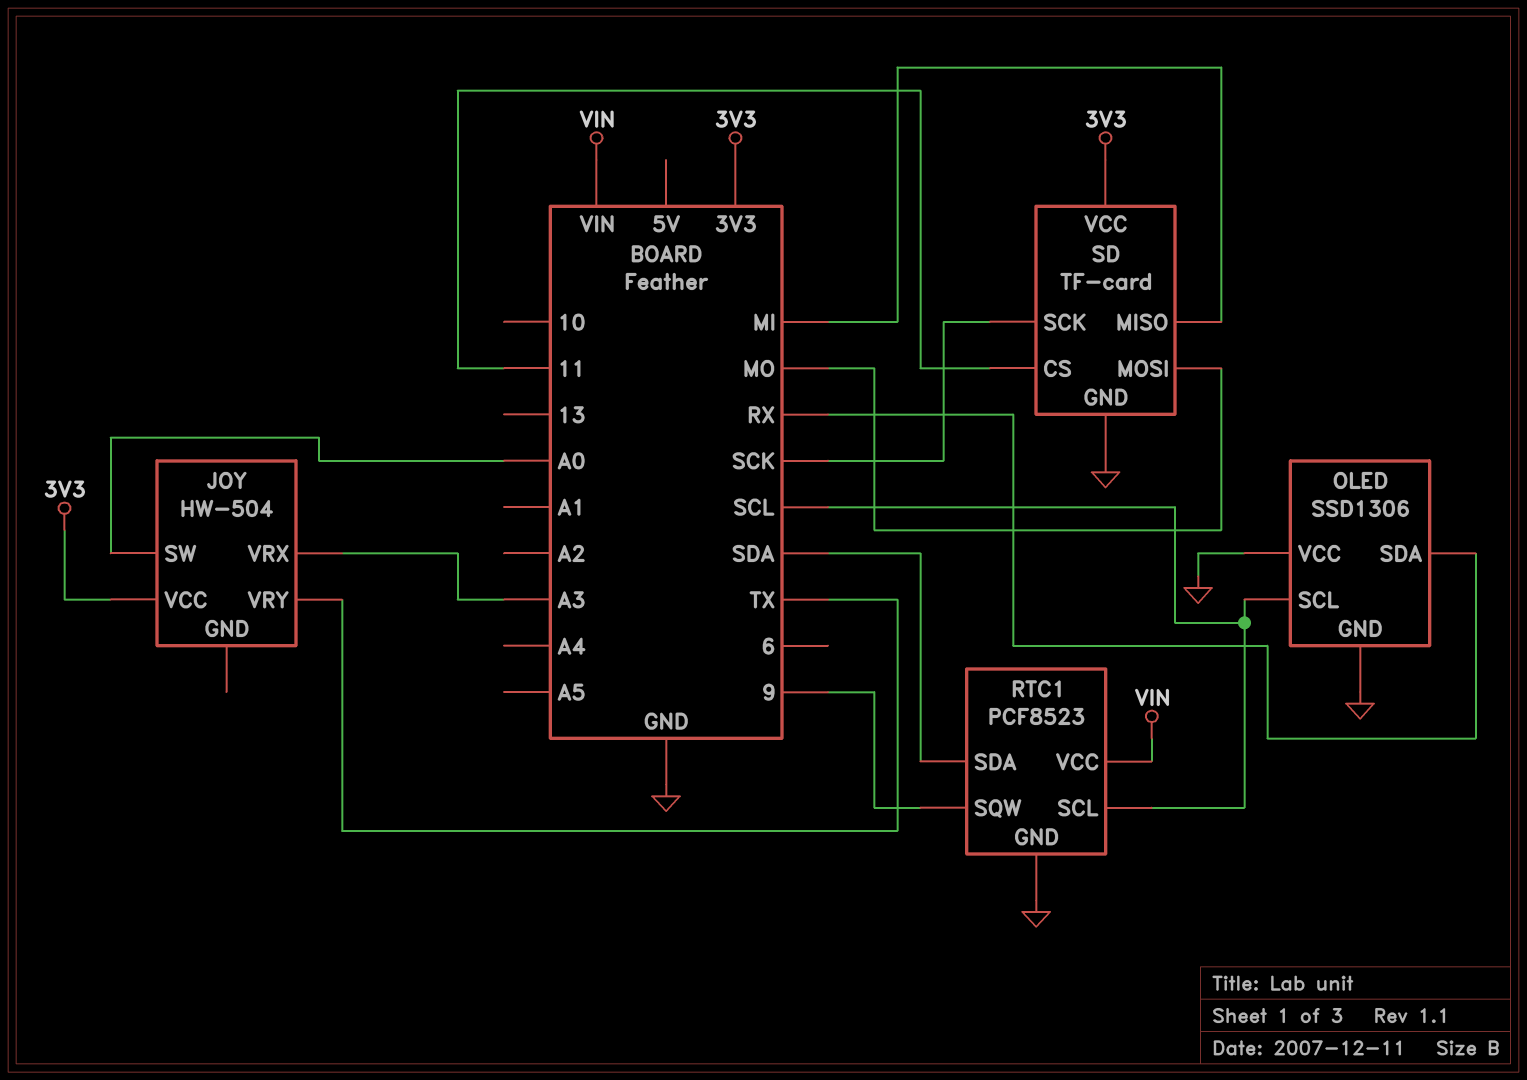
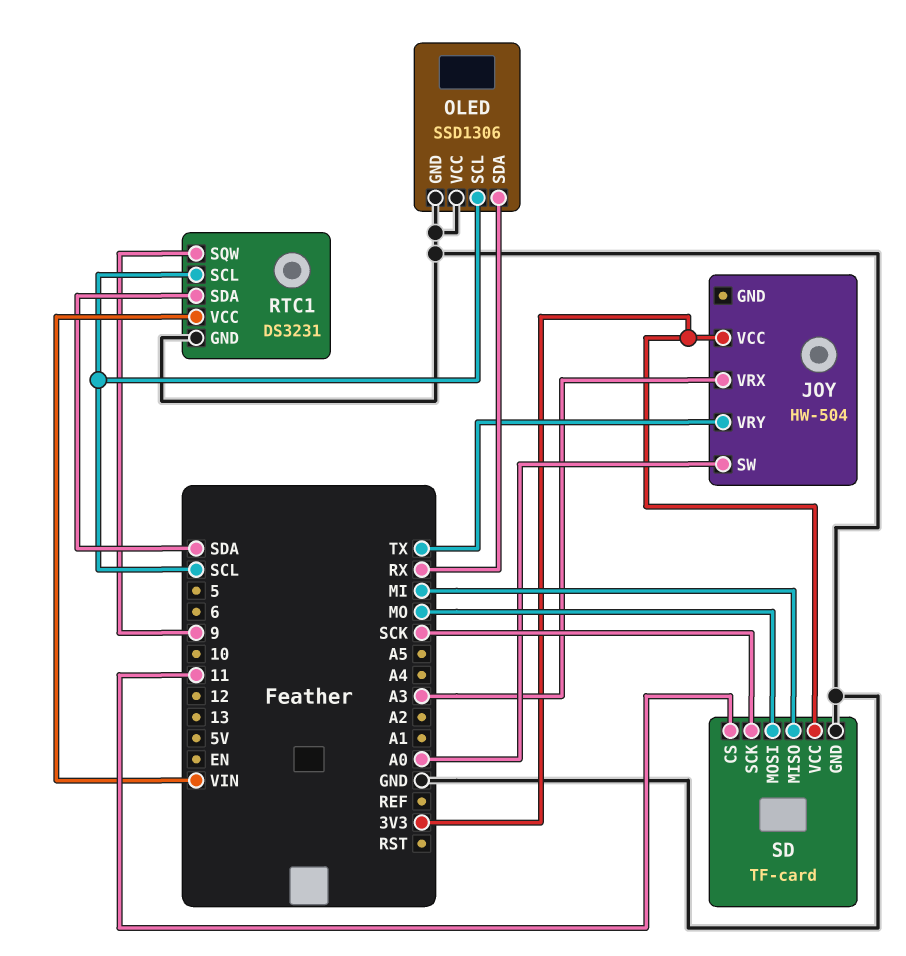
RTC1: PCF8523 -> DS3231

